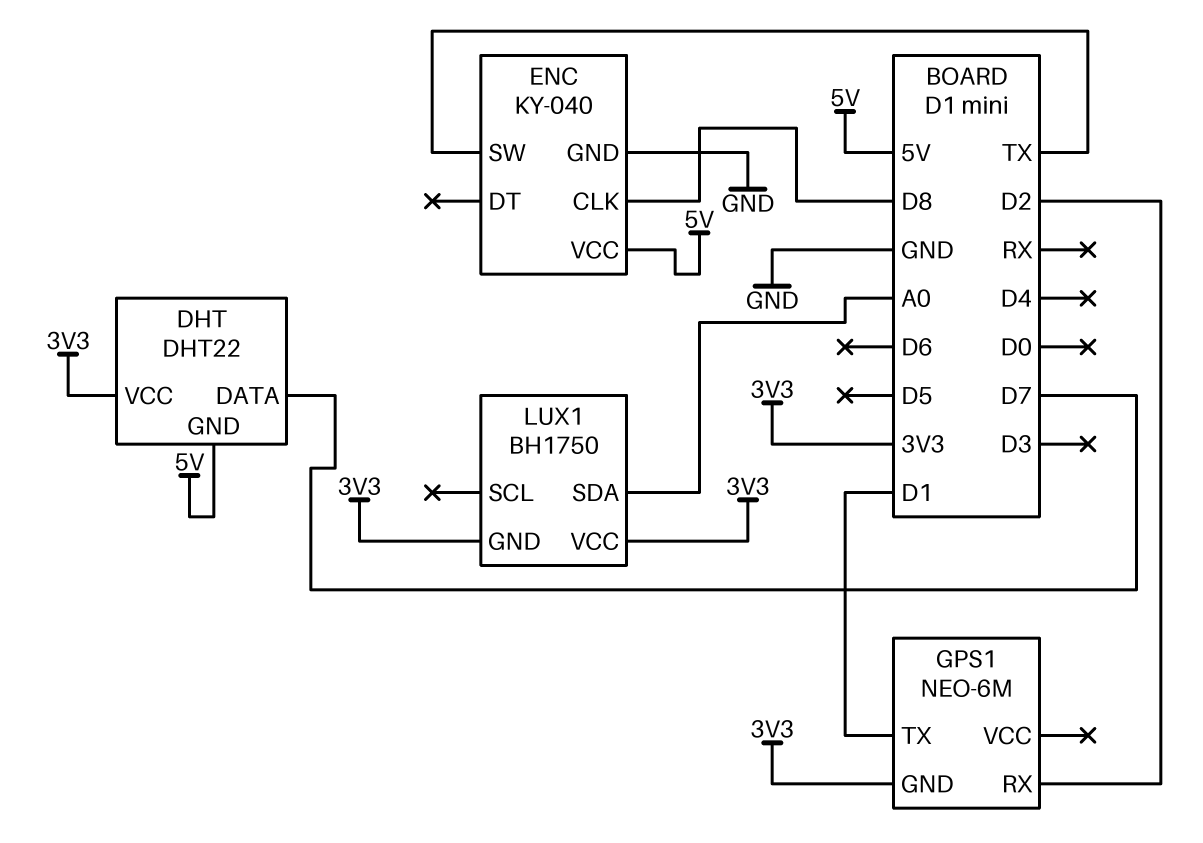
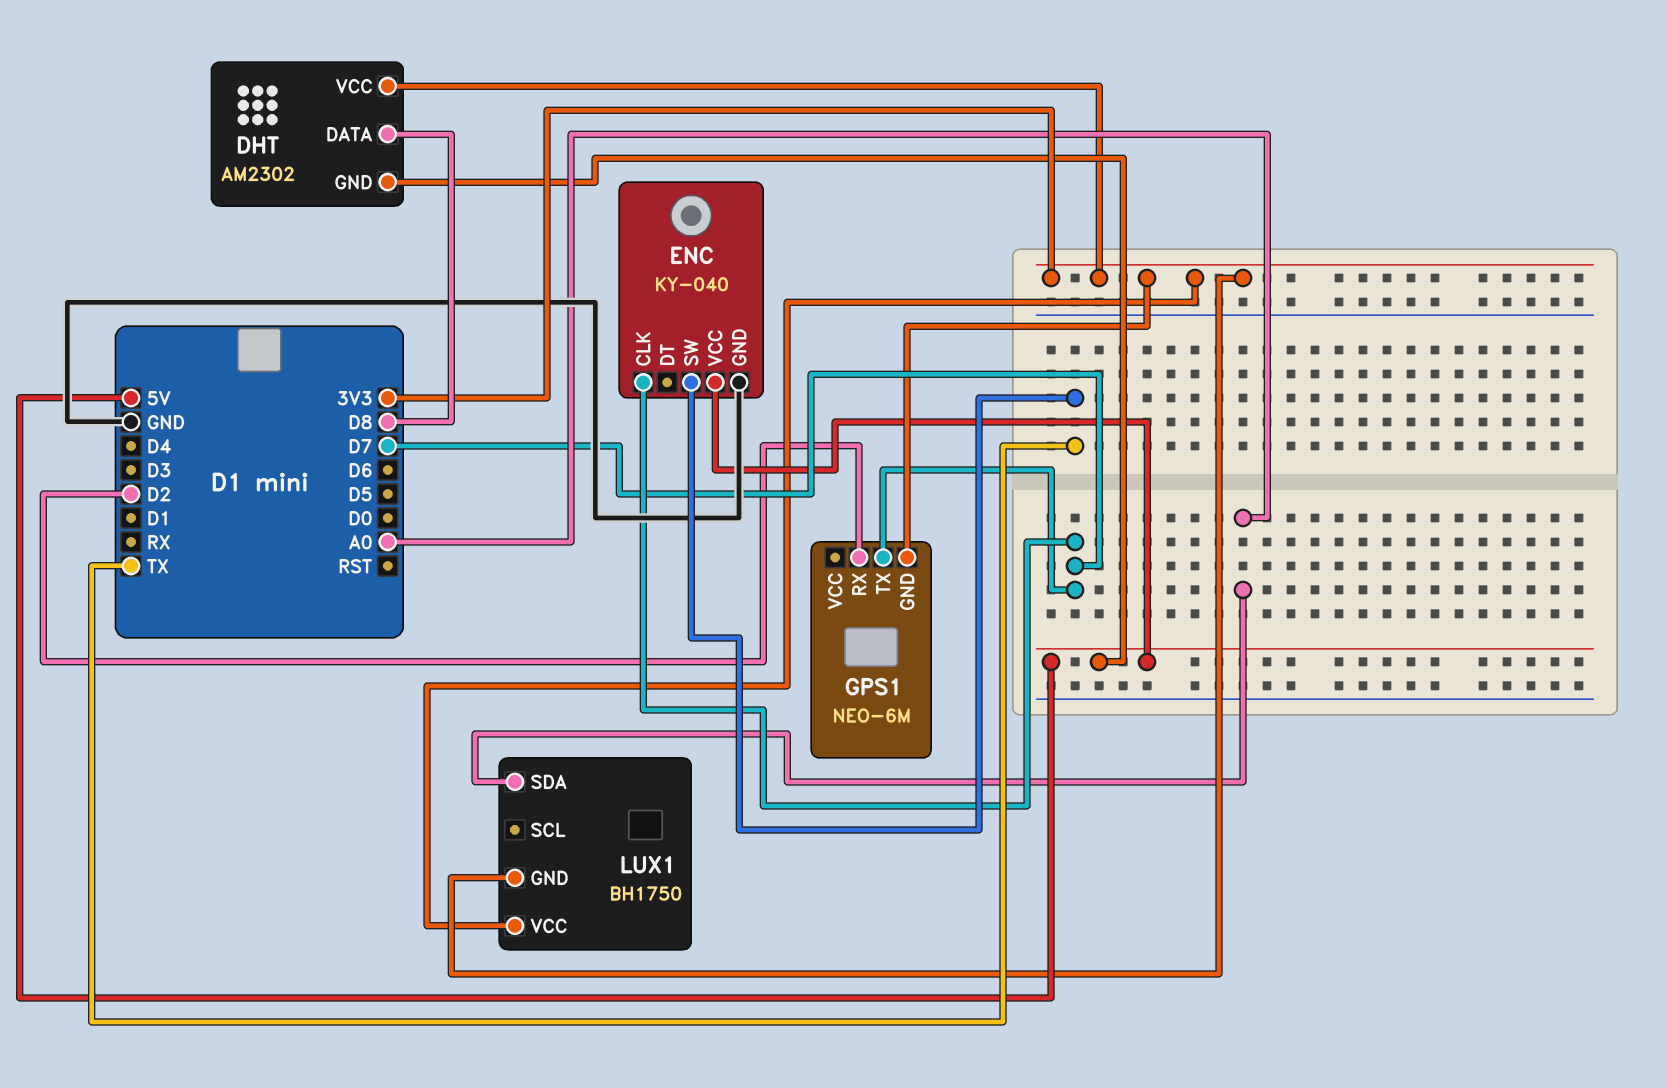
DHT: DHT22 -> AM2302
DHT pin DATA: D7 -> D8
ENC pin CLK: D8 -> D7
GPS1 pin TX: D1 -> D7

